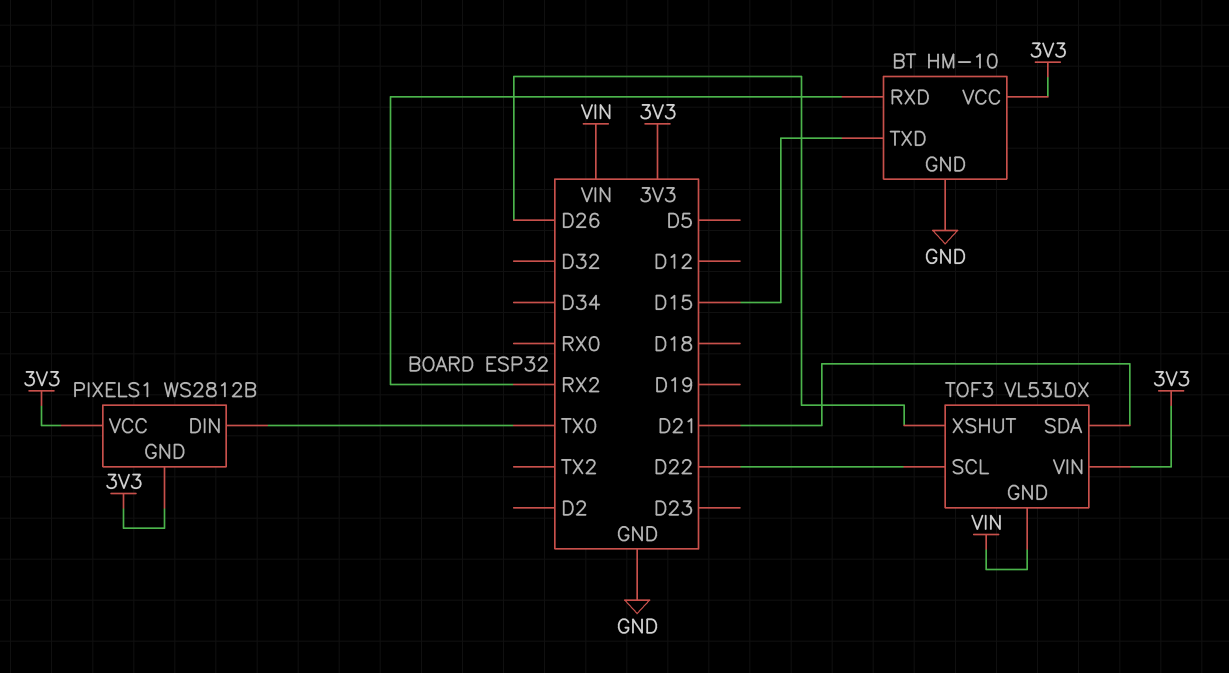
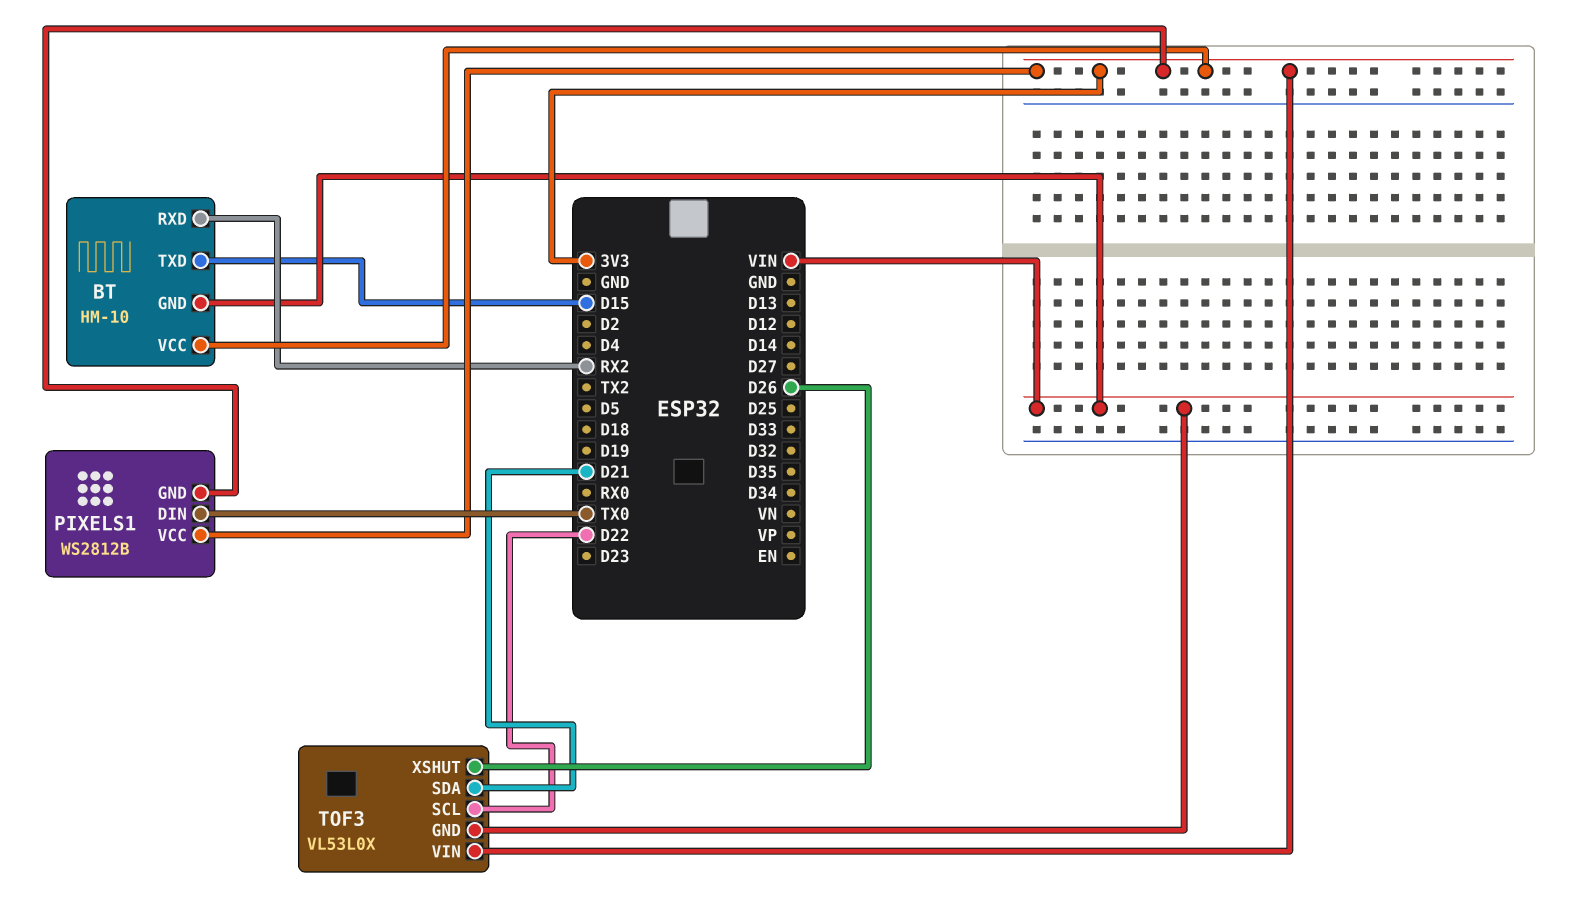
BT pin GND: GND -> VIN

